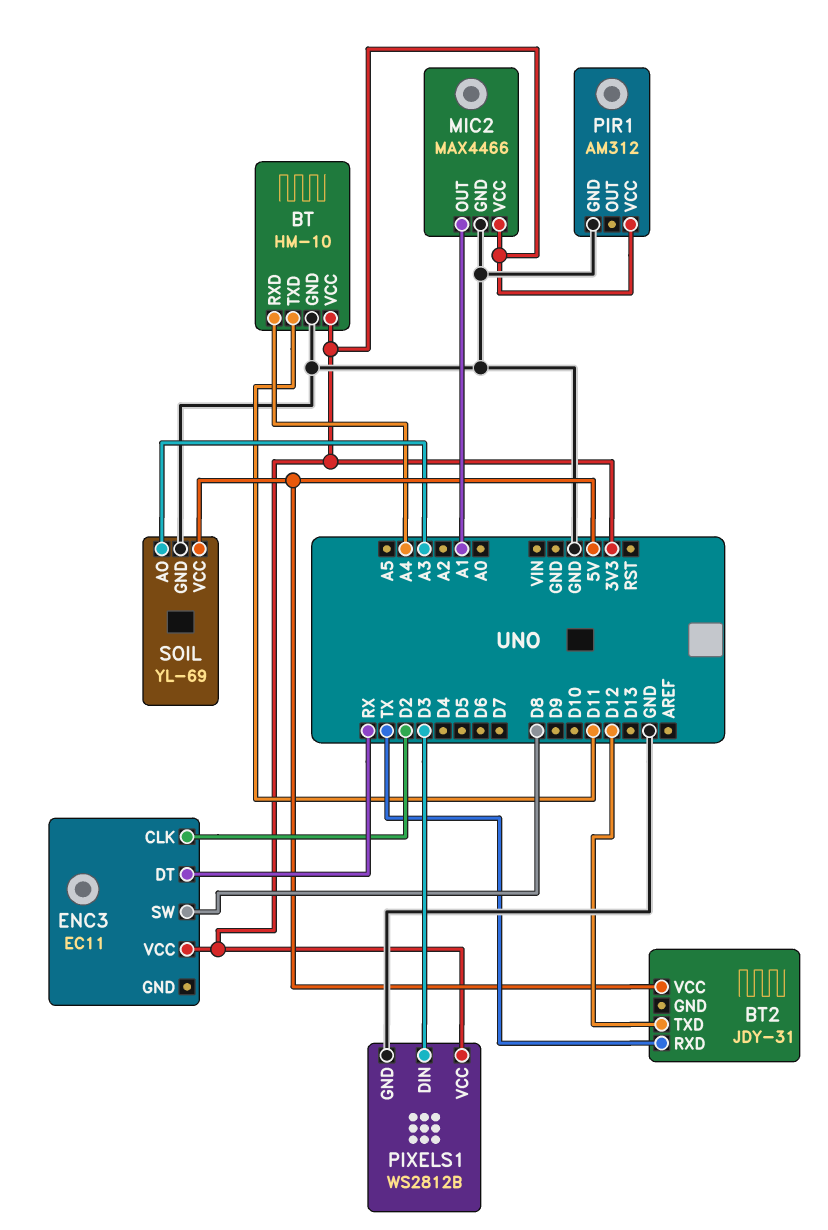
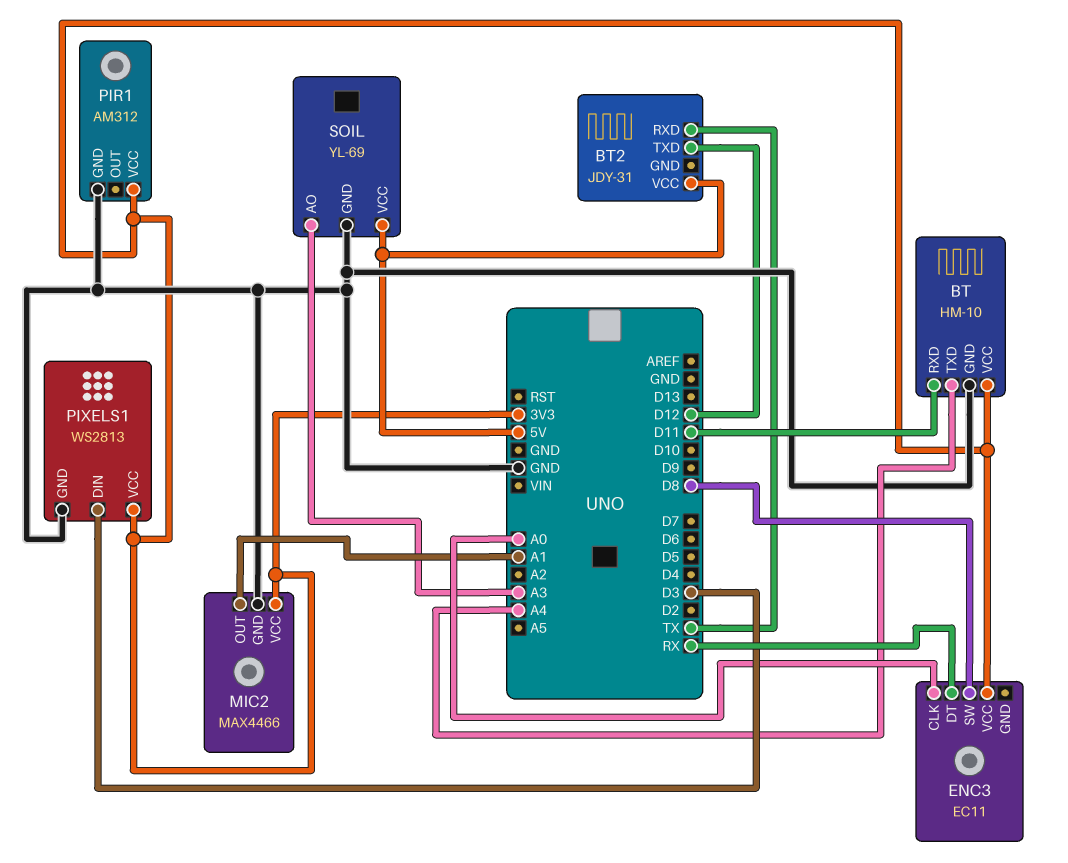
BT pin RXD: A4 -> D11
BT pin TXD: D11 -> A4
ENC3 pin CLK: D2 -> A0
PIXELS1: WS2812B -> WS2813

